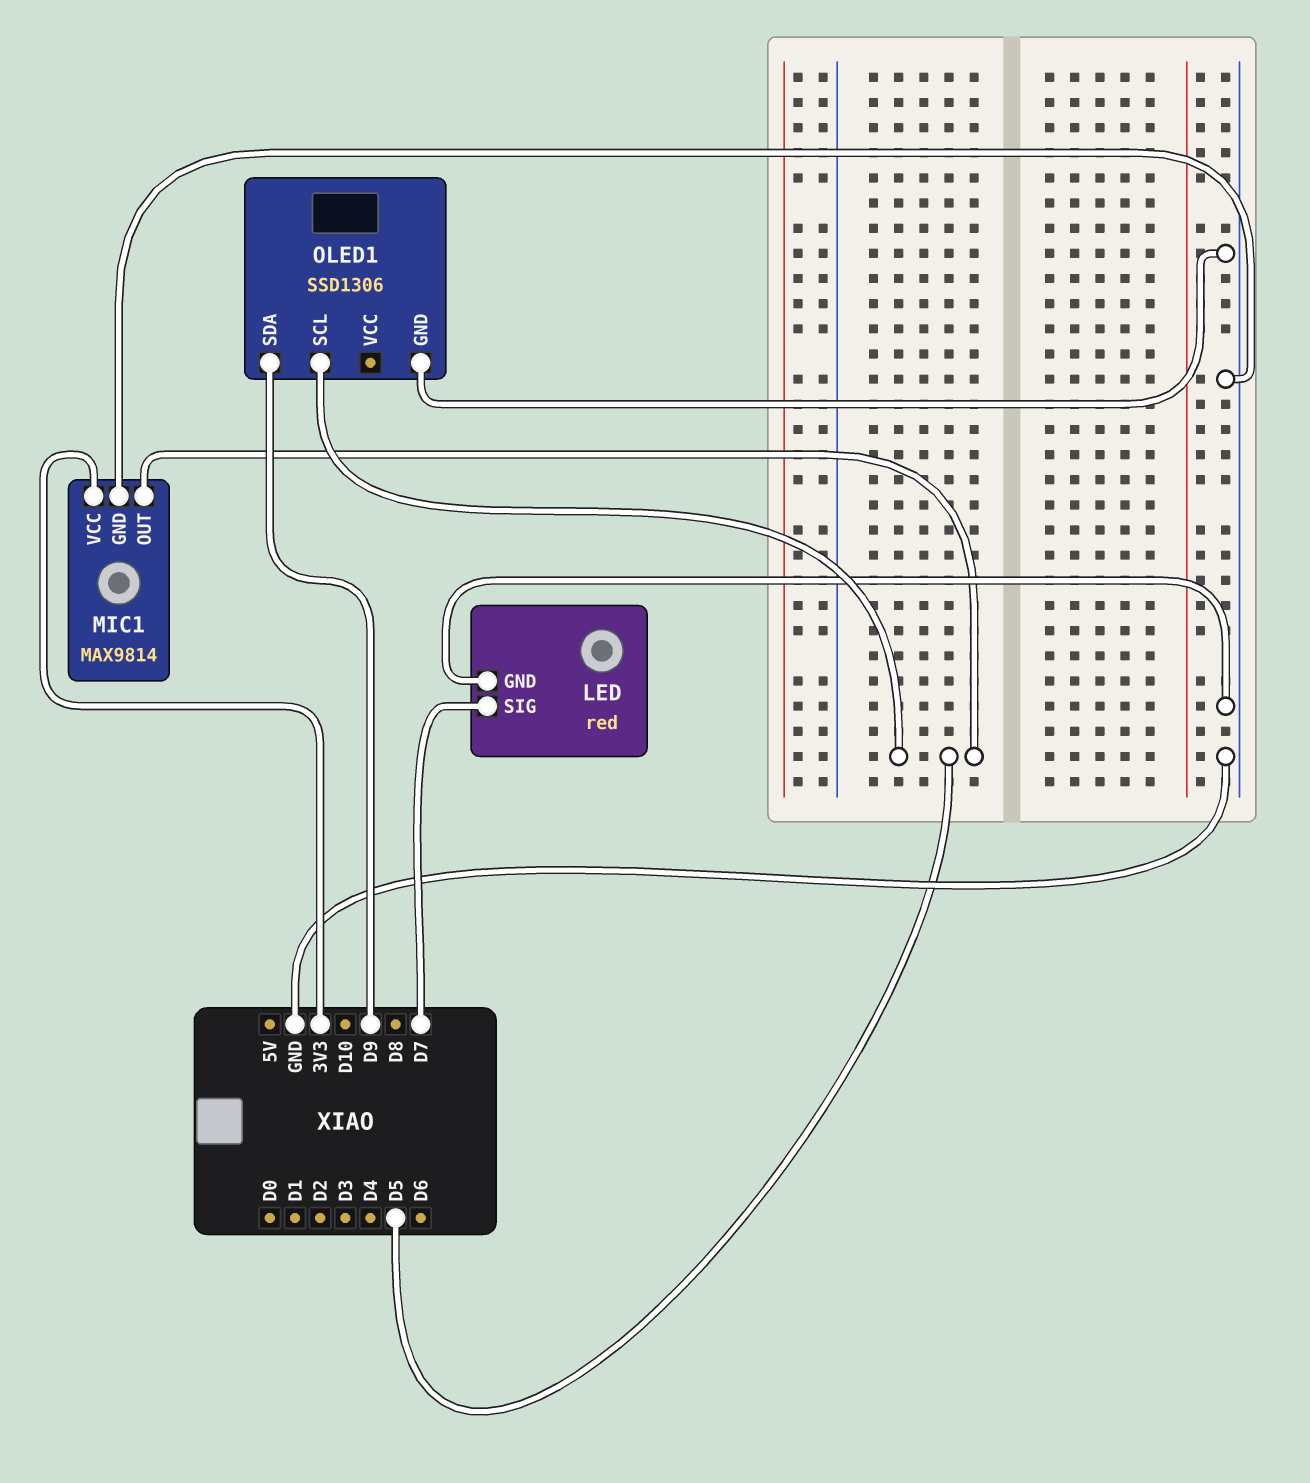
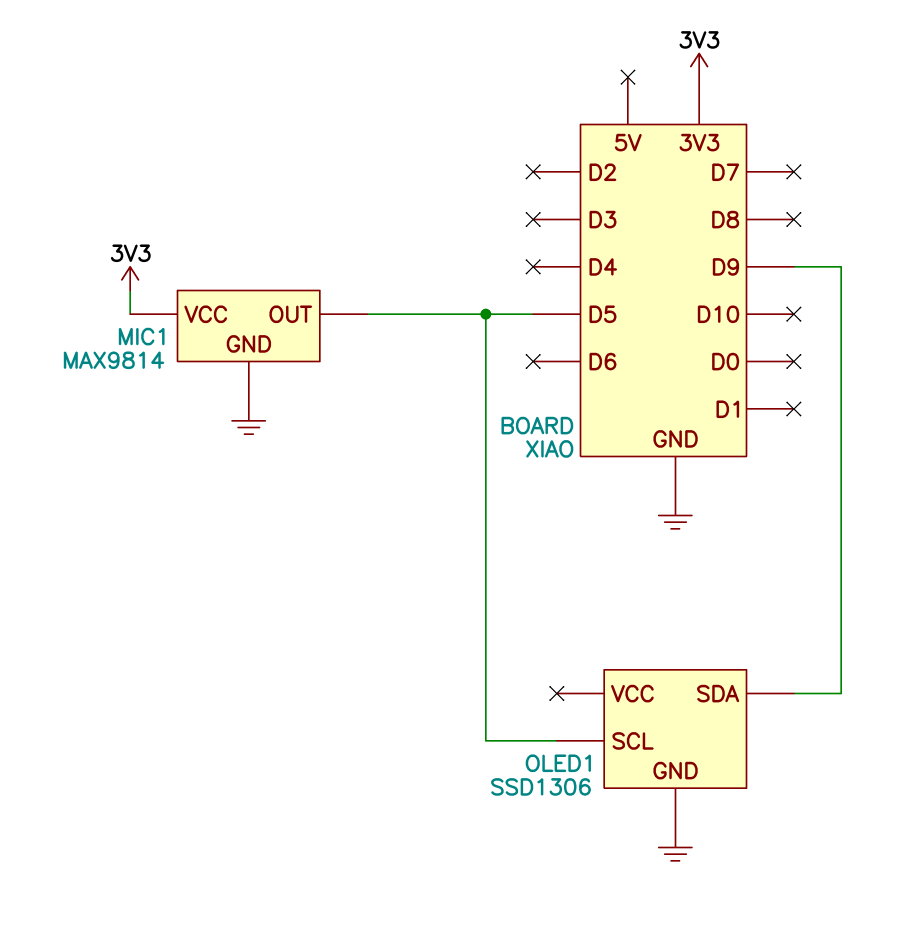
LED: red -> none
LED pin GND: GND -> none
LED pin SIG: D7 -> none

